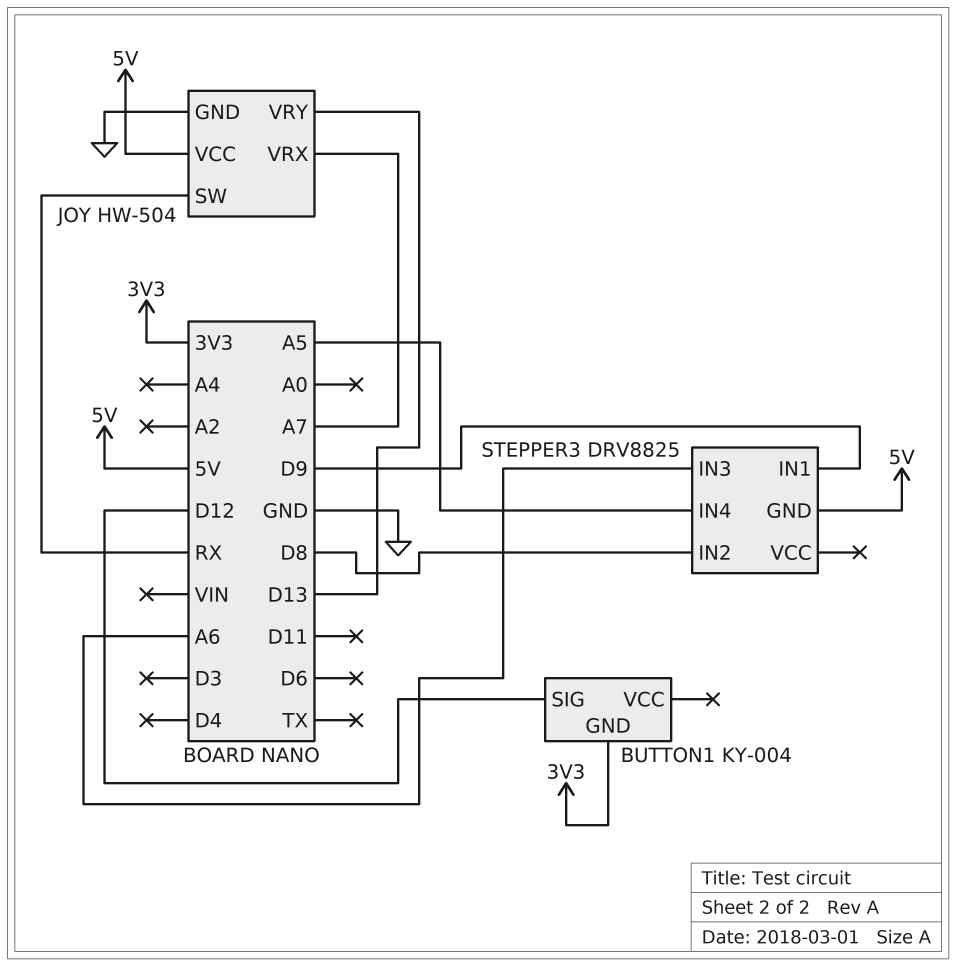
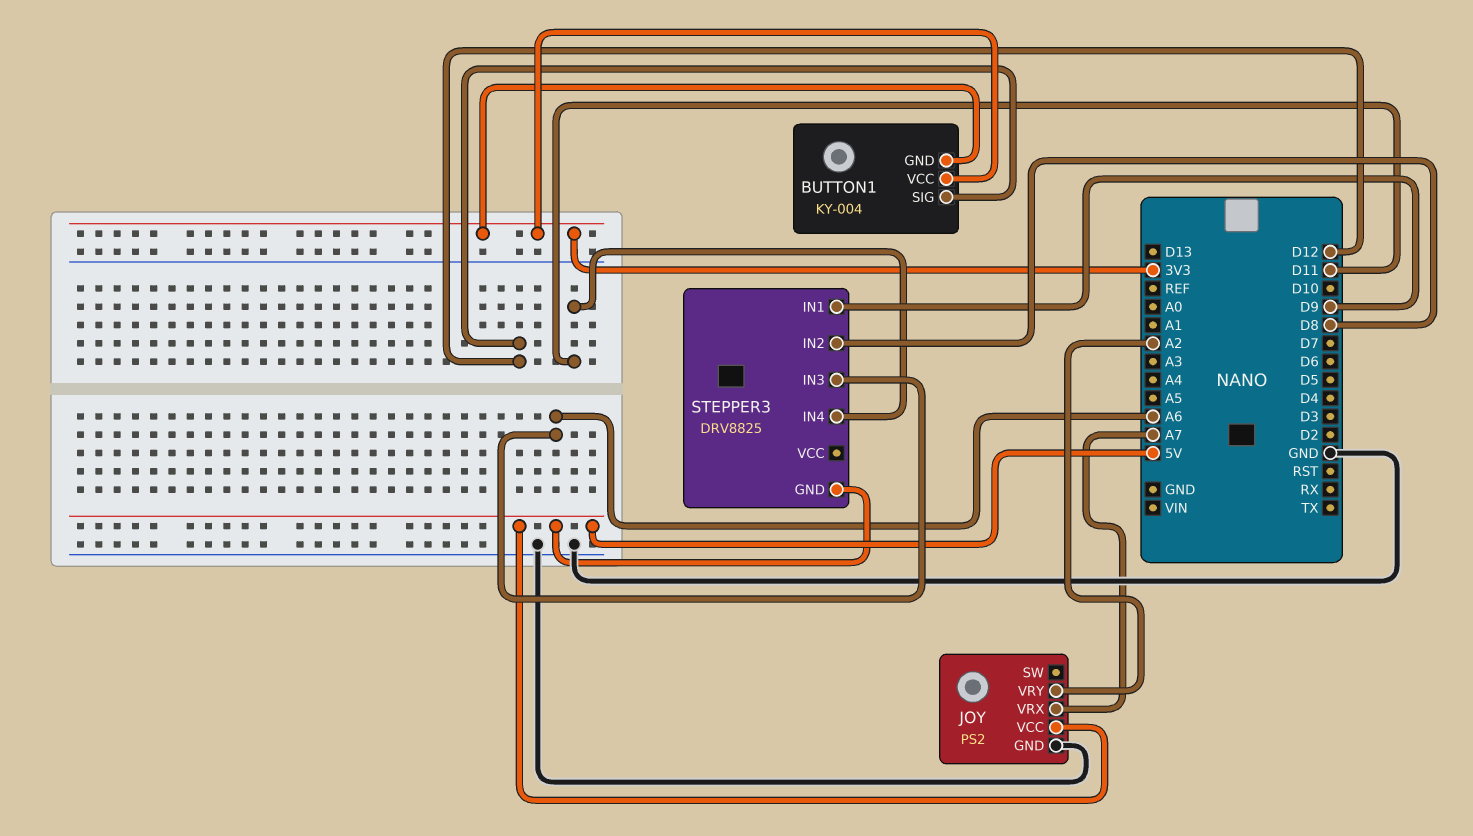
BUTTON1 pin VCC: none -> 3V3
JOY: HW-504 -> PS2
JOY pin SW: RX -> none
JOY pin VRY: D13 -> A2
STEPPER3 pin IN4: A5 -> D11

